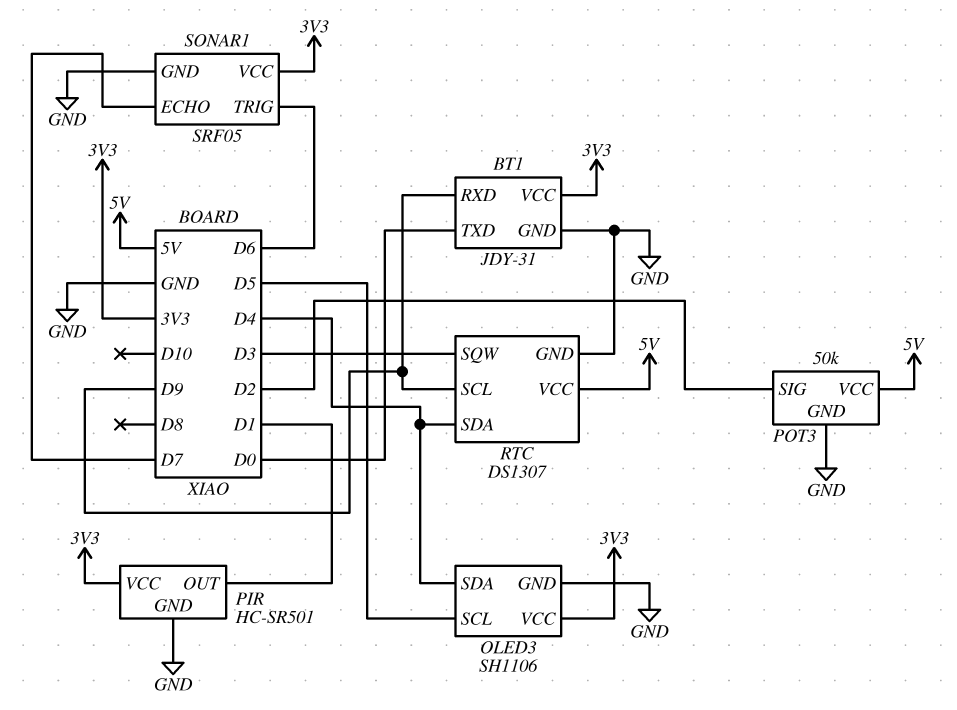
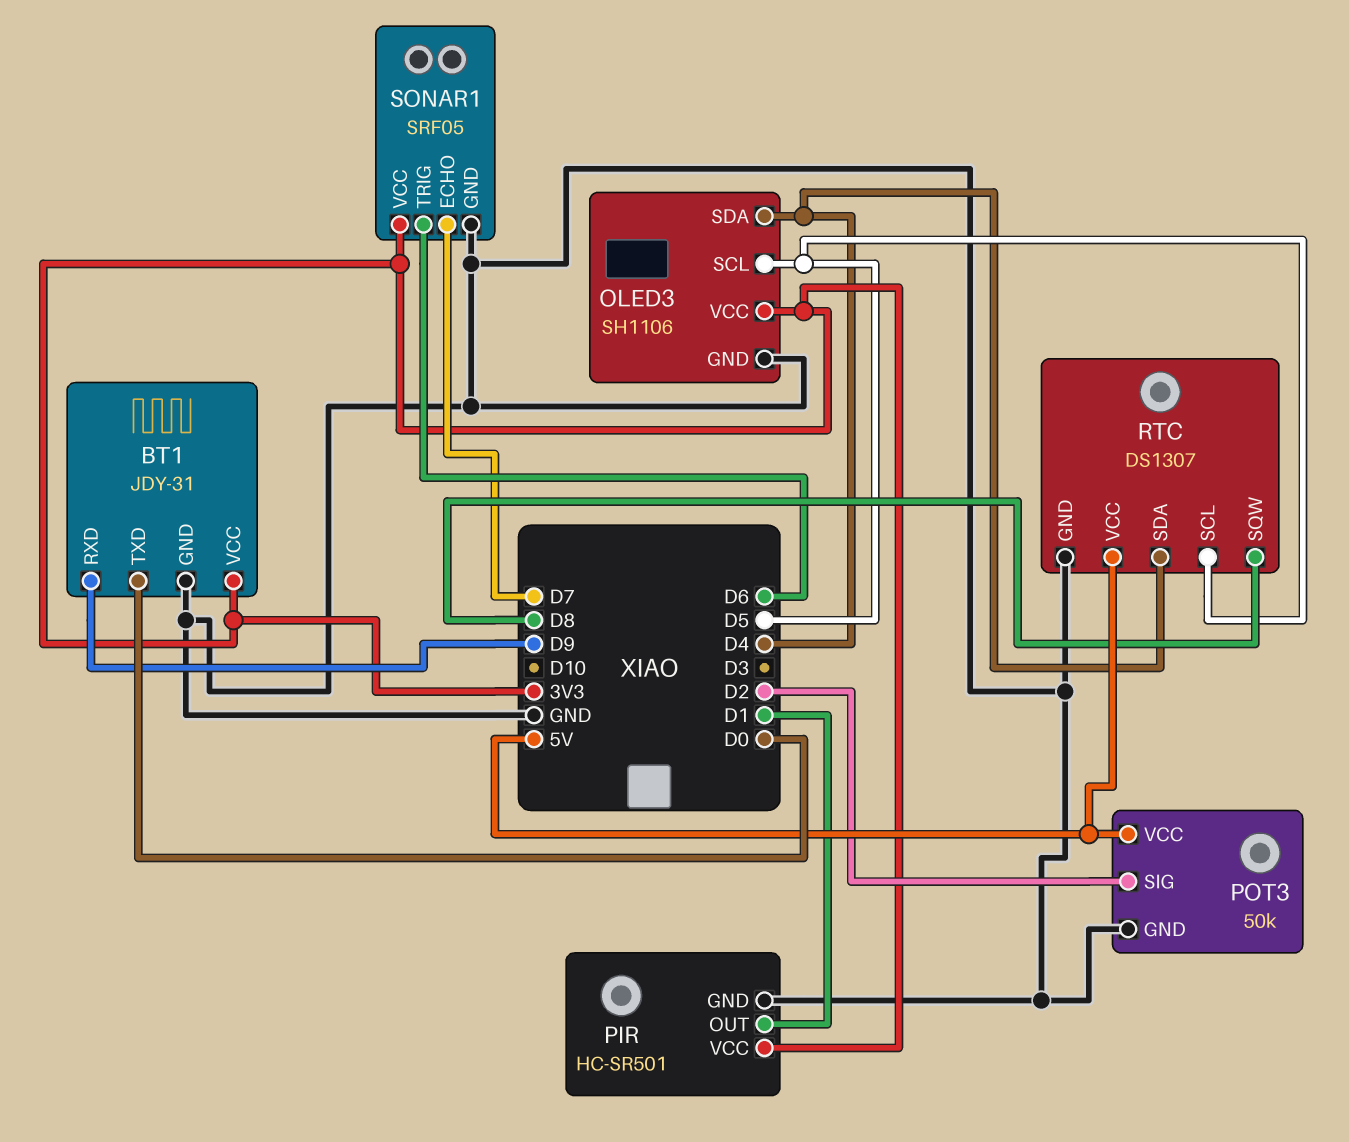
RTC pin SCL: D9 -> D5
RTC pin SQW: D3 -> D8

